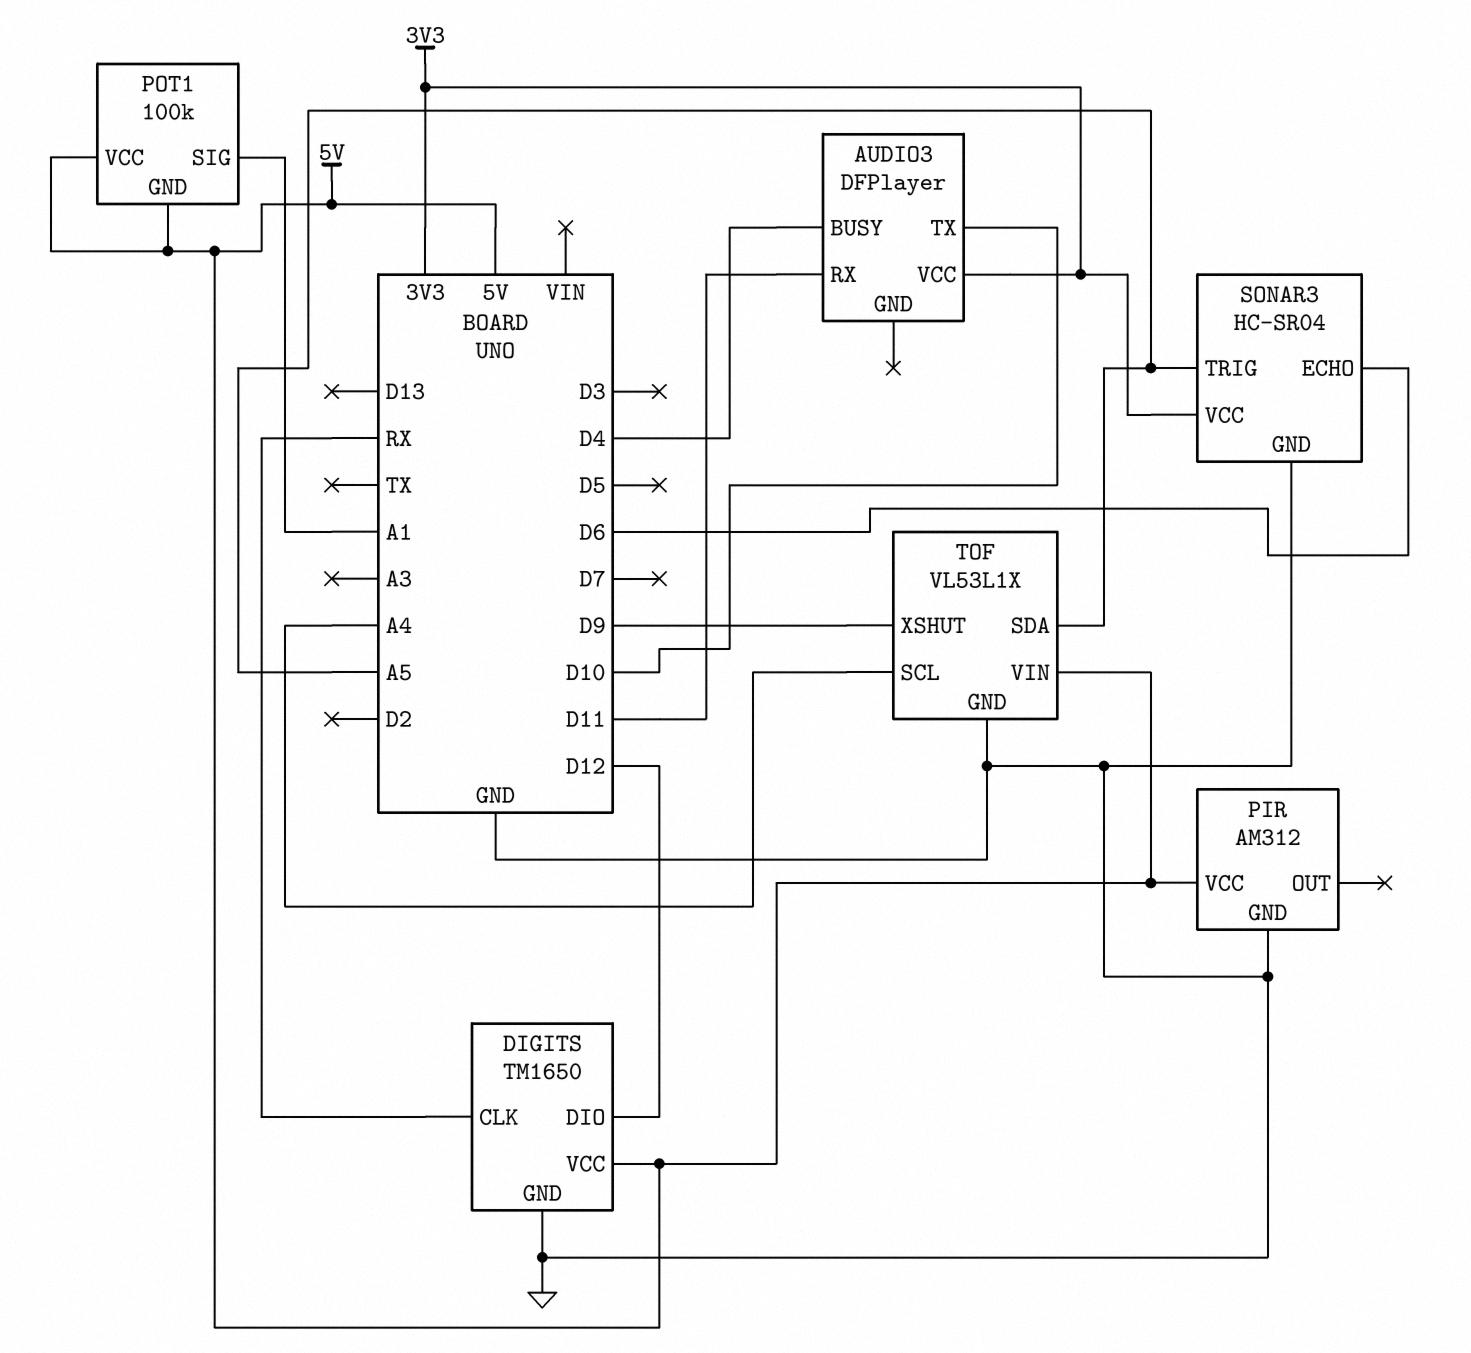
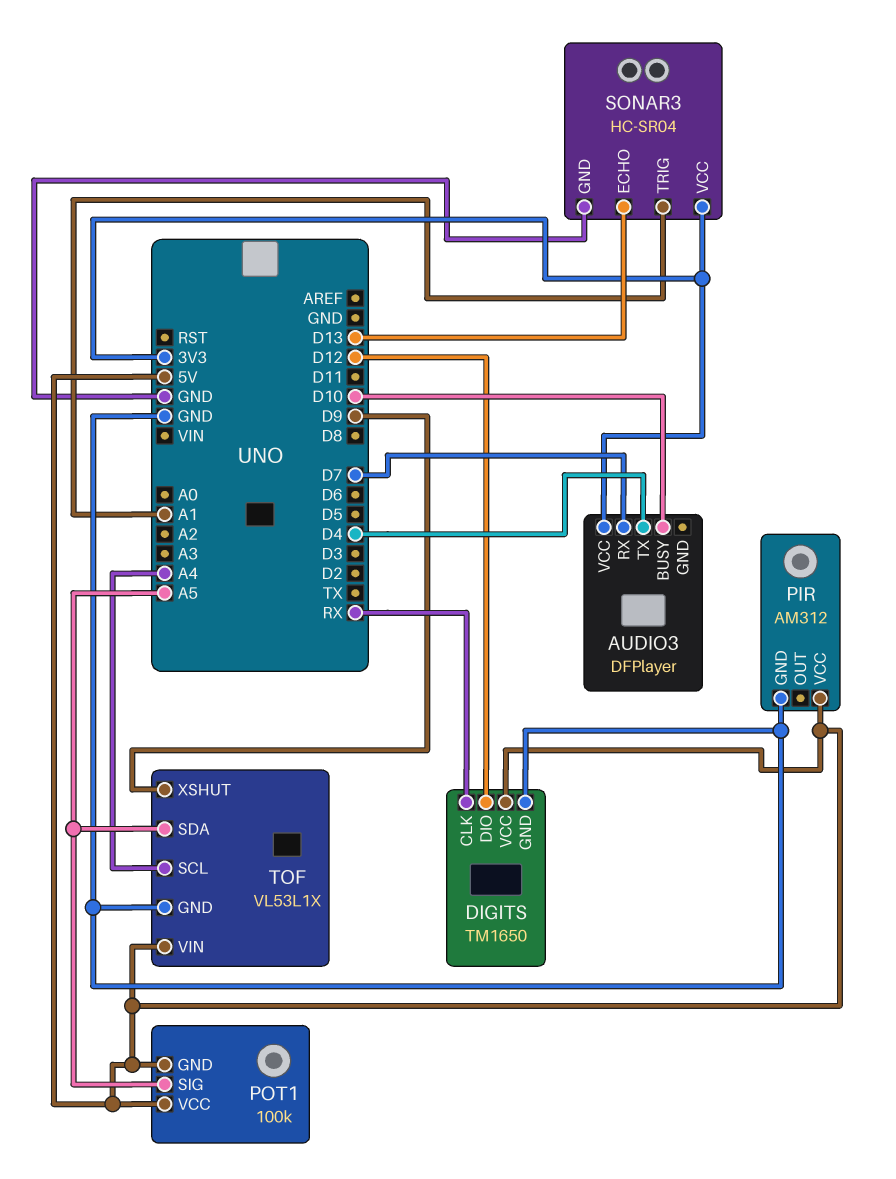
AUDIO3 pin BUSY: D4 -> D10
AUDIO3 pin RX: D11 -> D7
AUDIO3 pin TX: D10 -> D4
POT1 pin SIG: A1 -> A5
SONAR3 pin ECHO: D6 -> D13
SONAR3 pin TRIG: A5 -> A1

